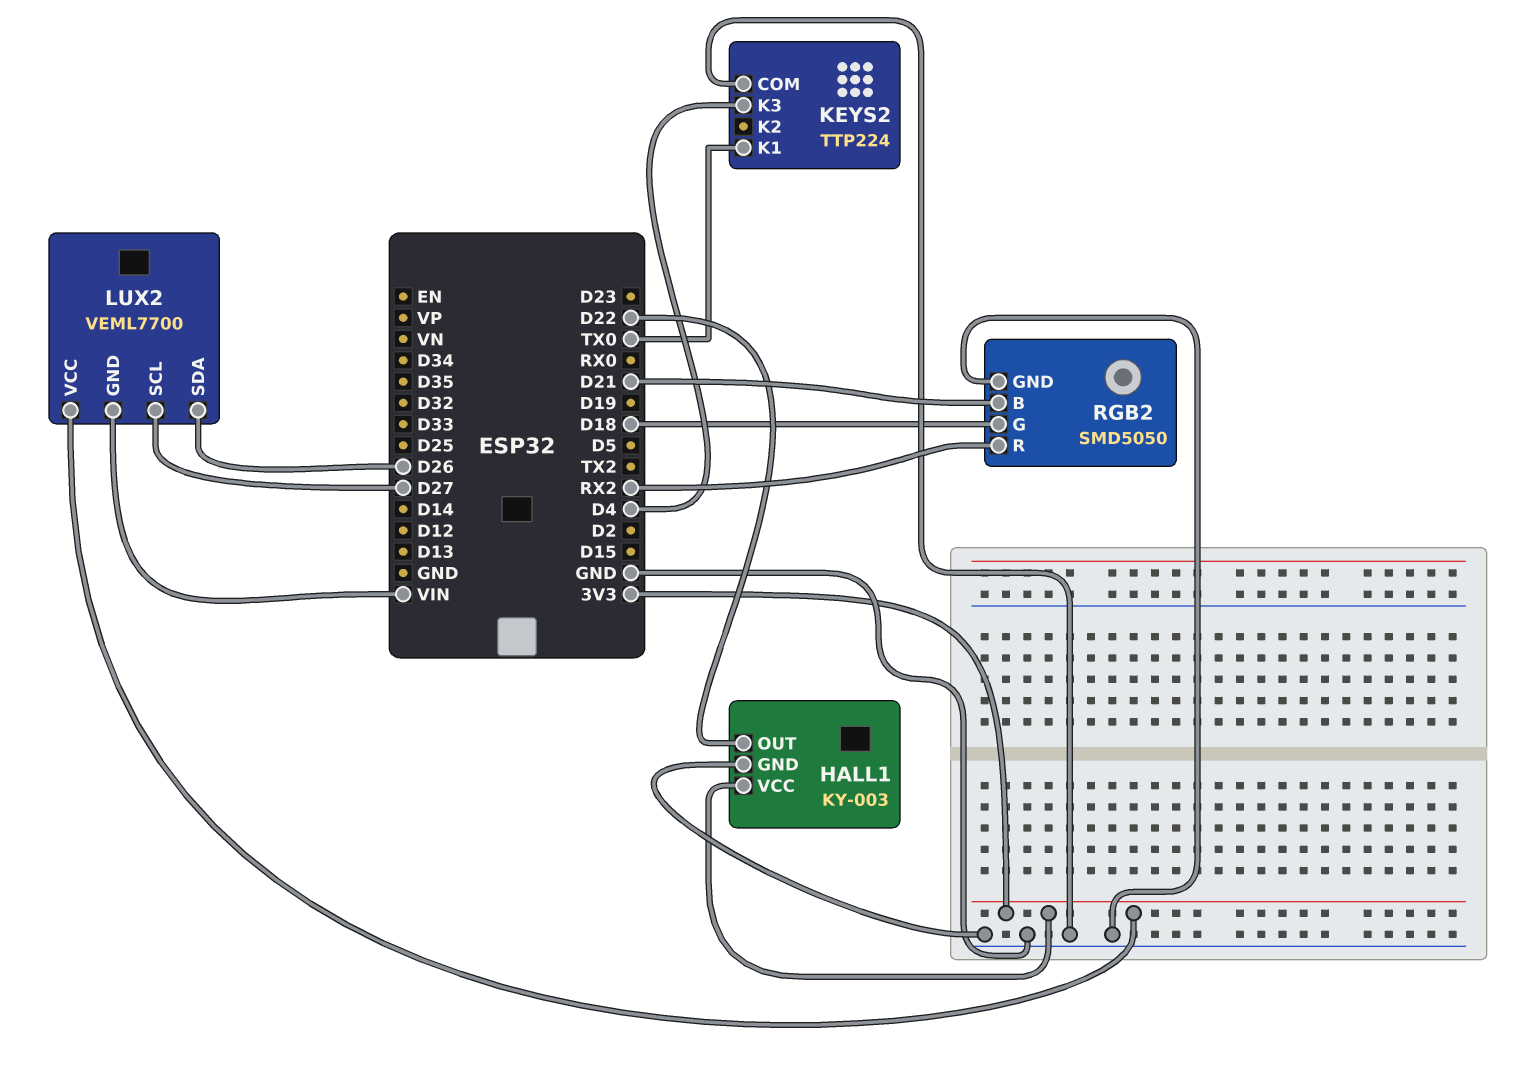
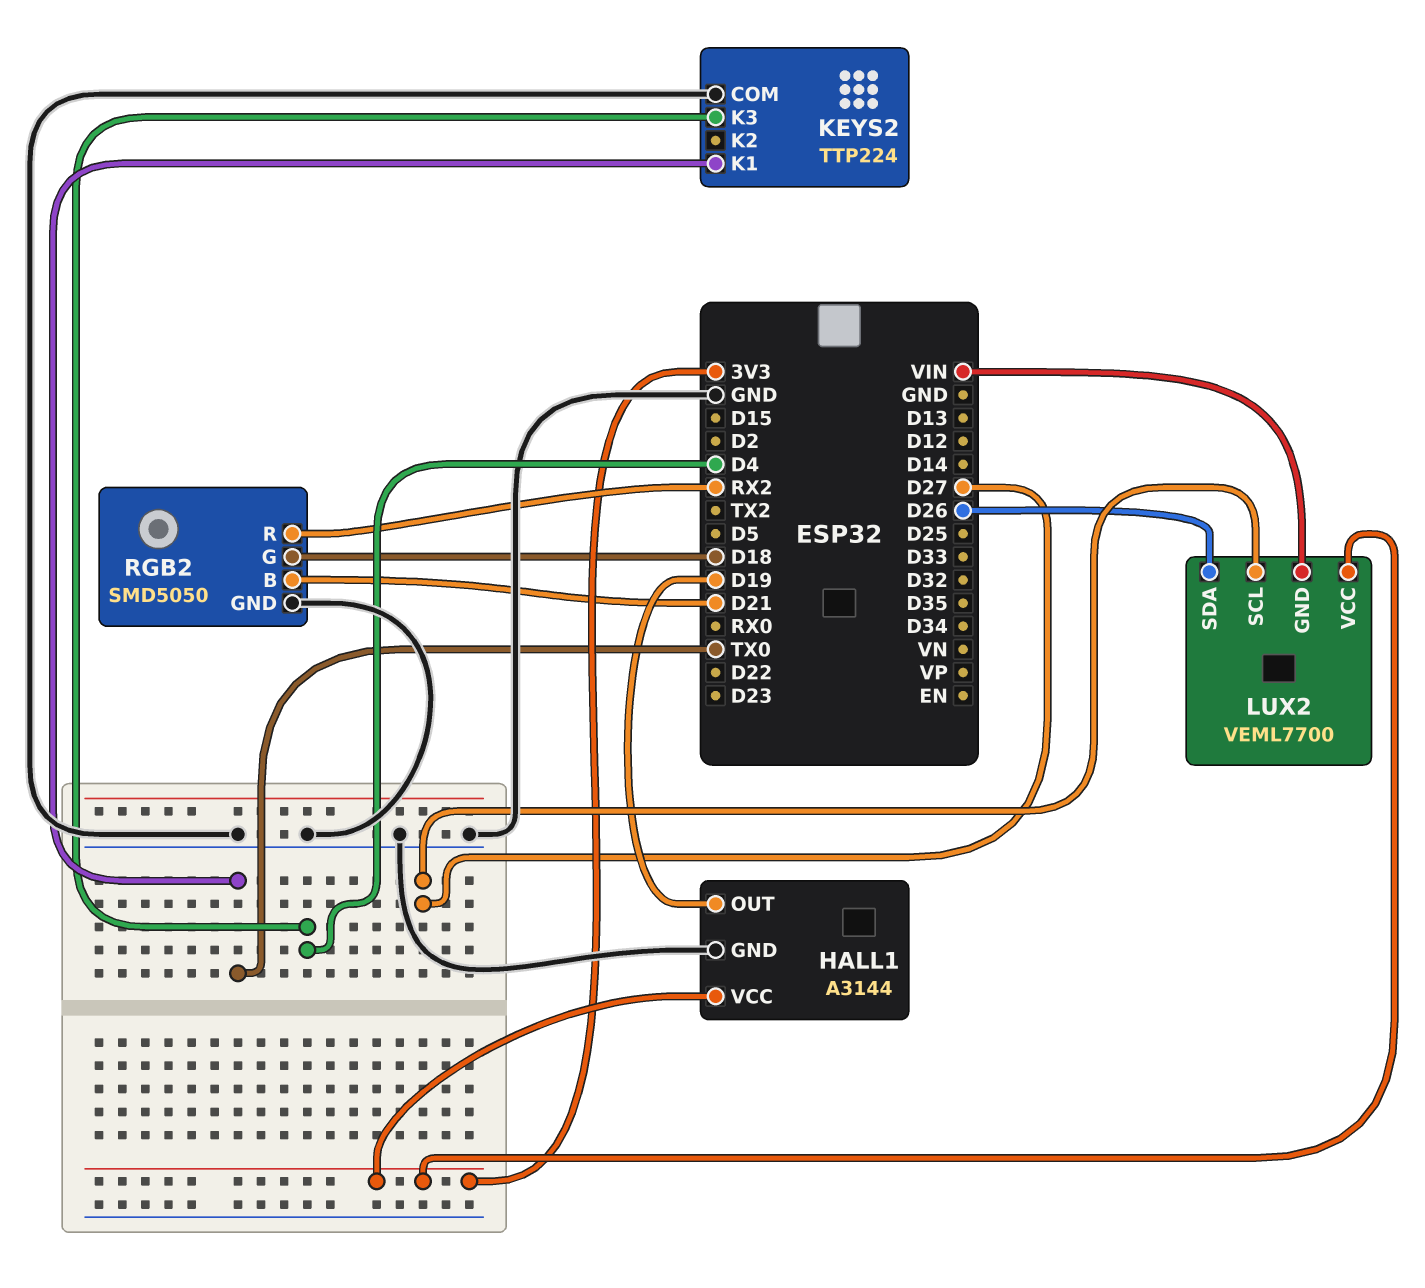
HALL1: KY-003 -> A3144
HALL1 pin OUT: D22 -> D19

